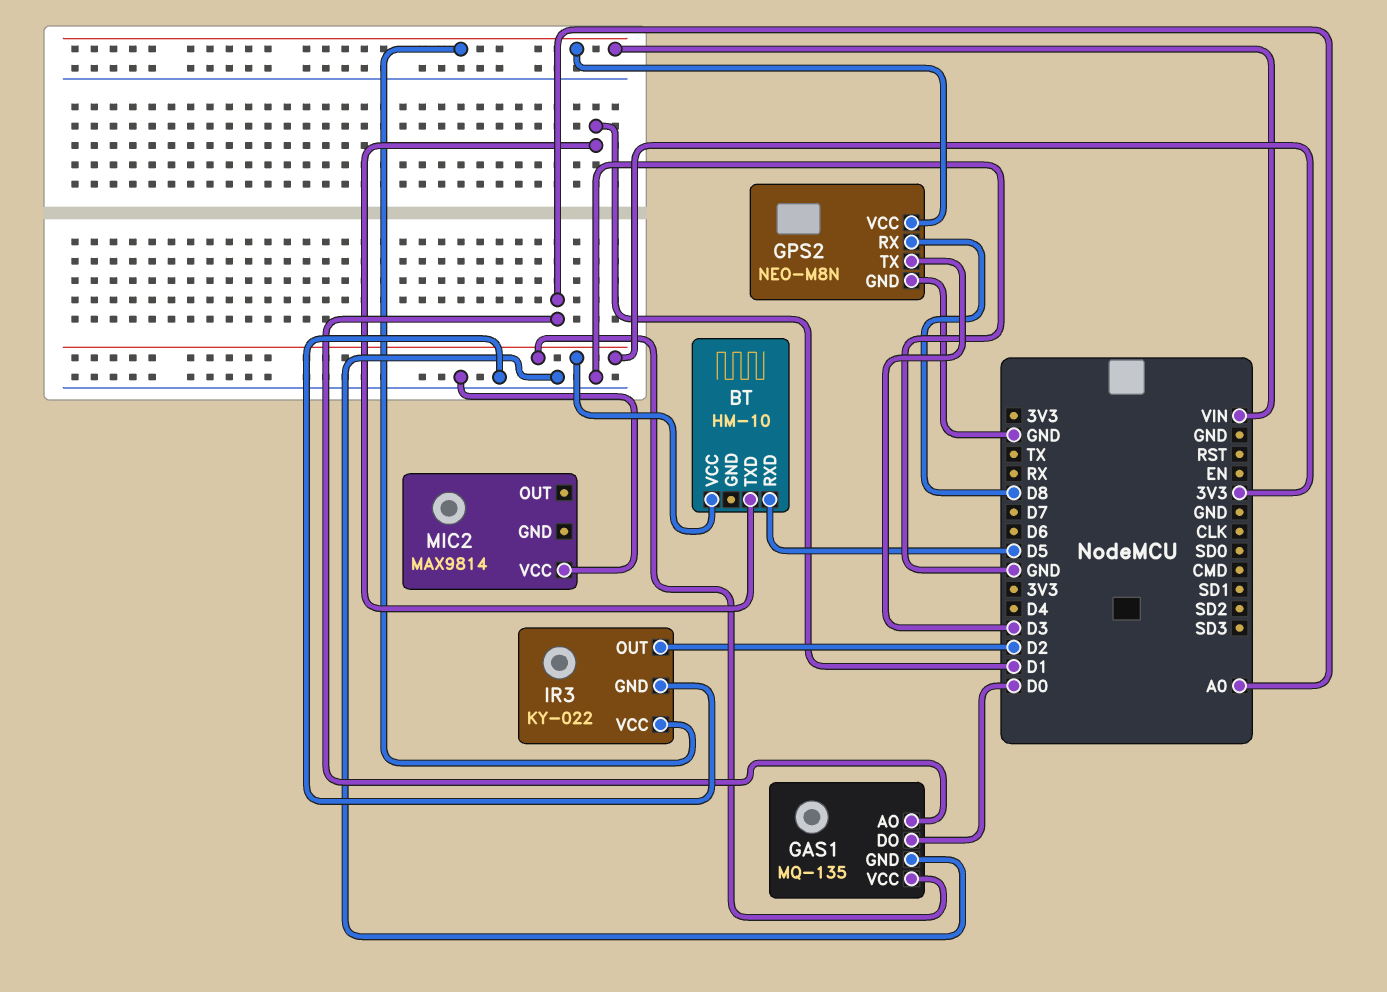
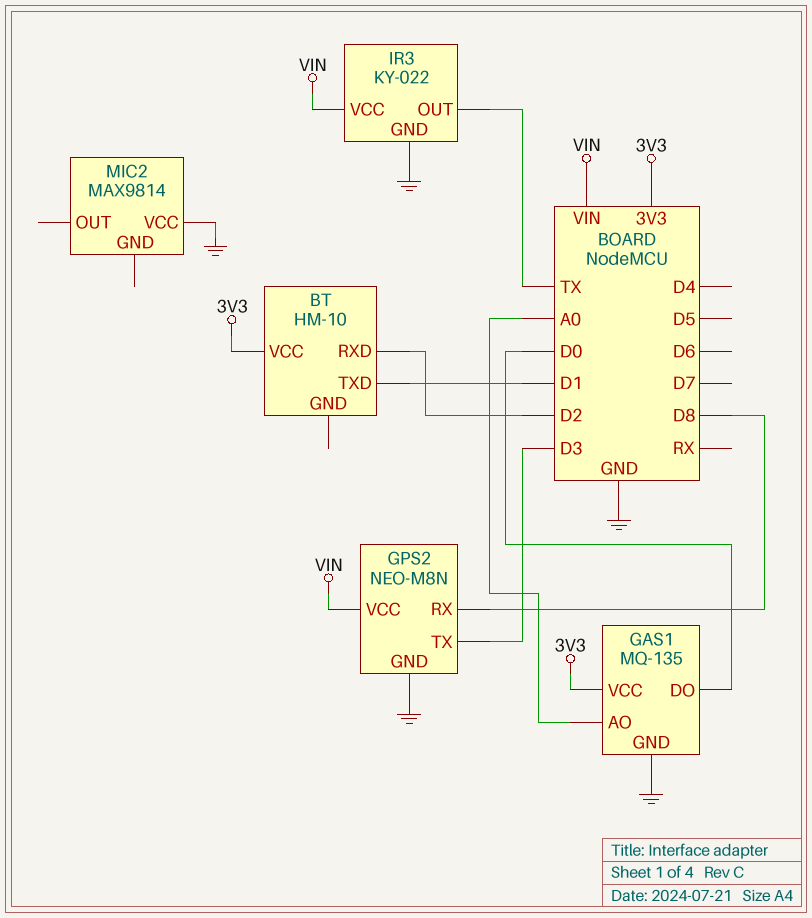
BT pin RXD: D5 -> D2
IR3 pin OUT: D2 -> TX

